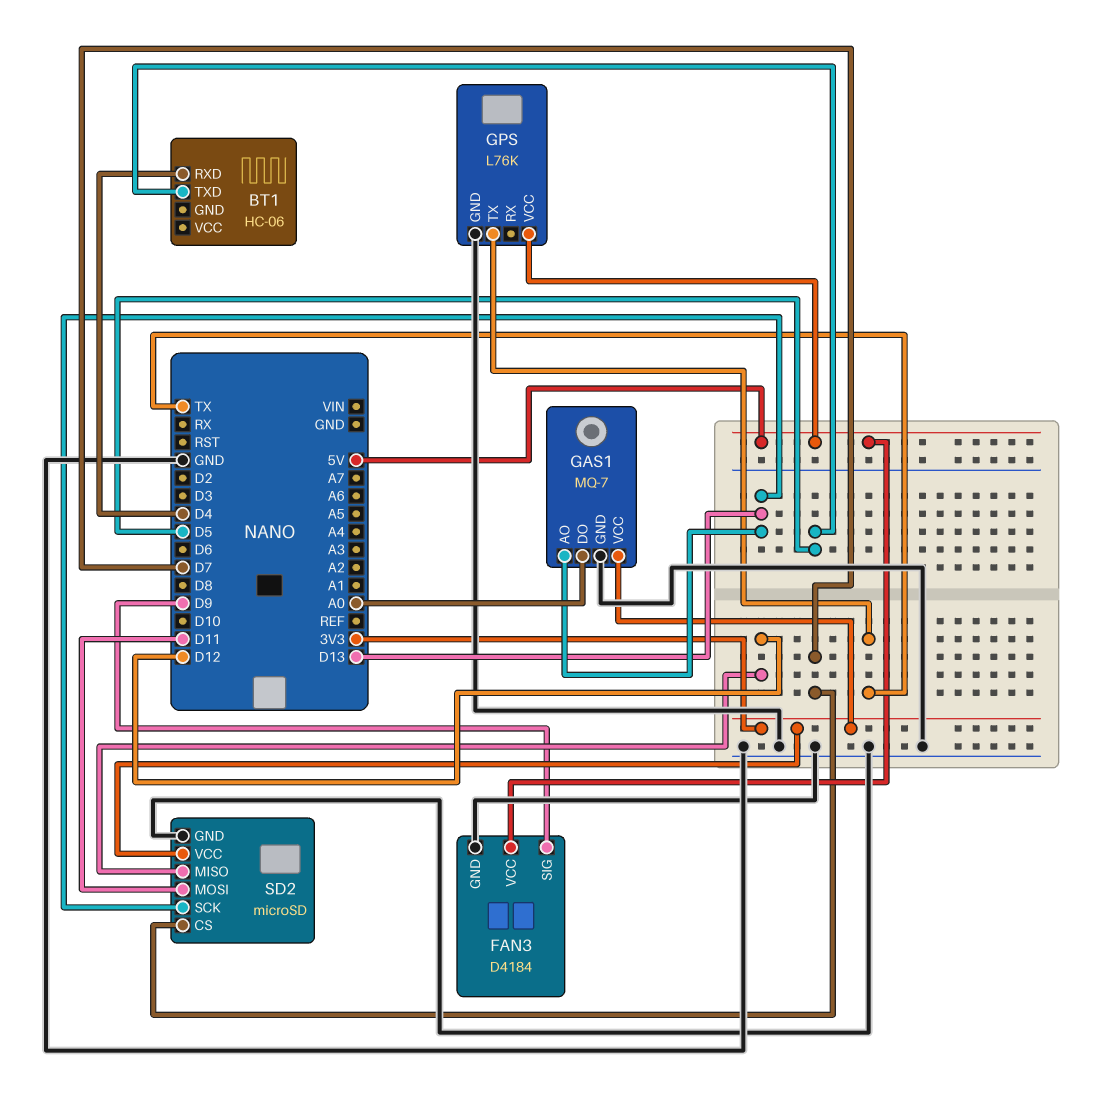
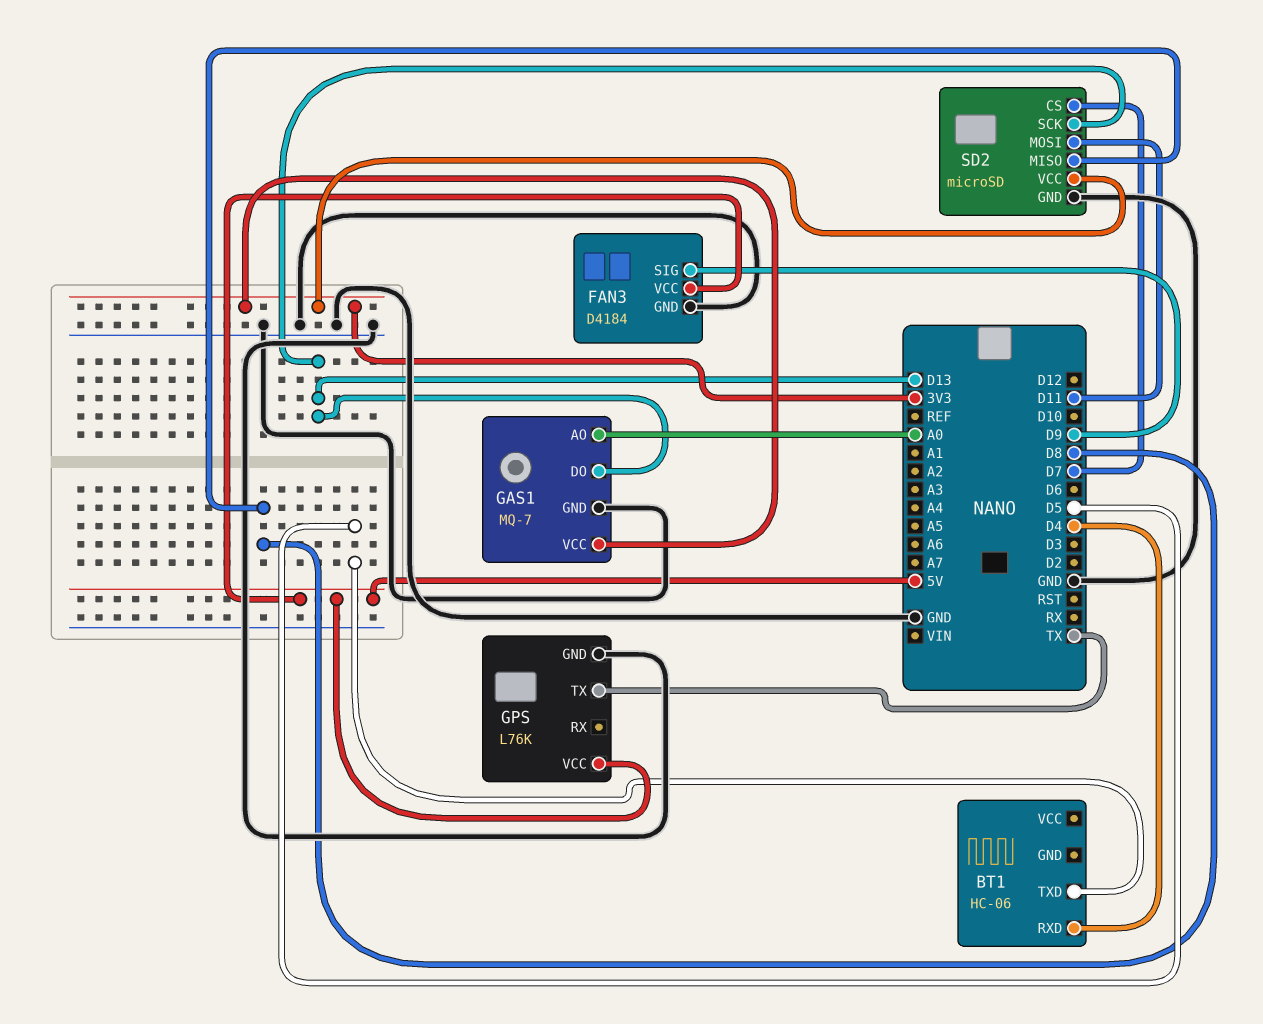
GAS1 pin AO: D13 -> A0
GAS1 pin DO: A0 -> D13
SD2 pin MISO: D12 -> D8

